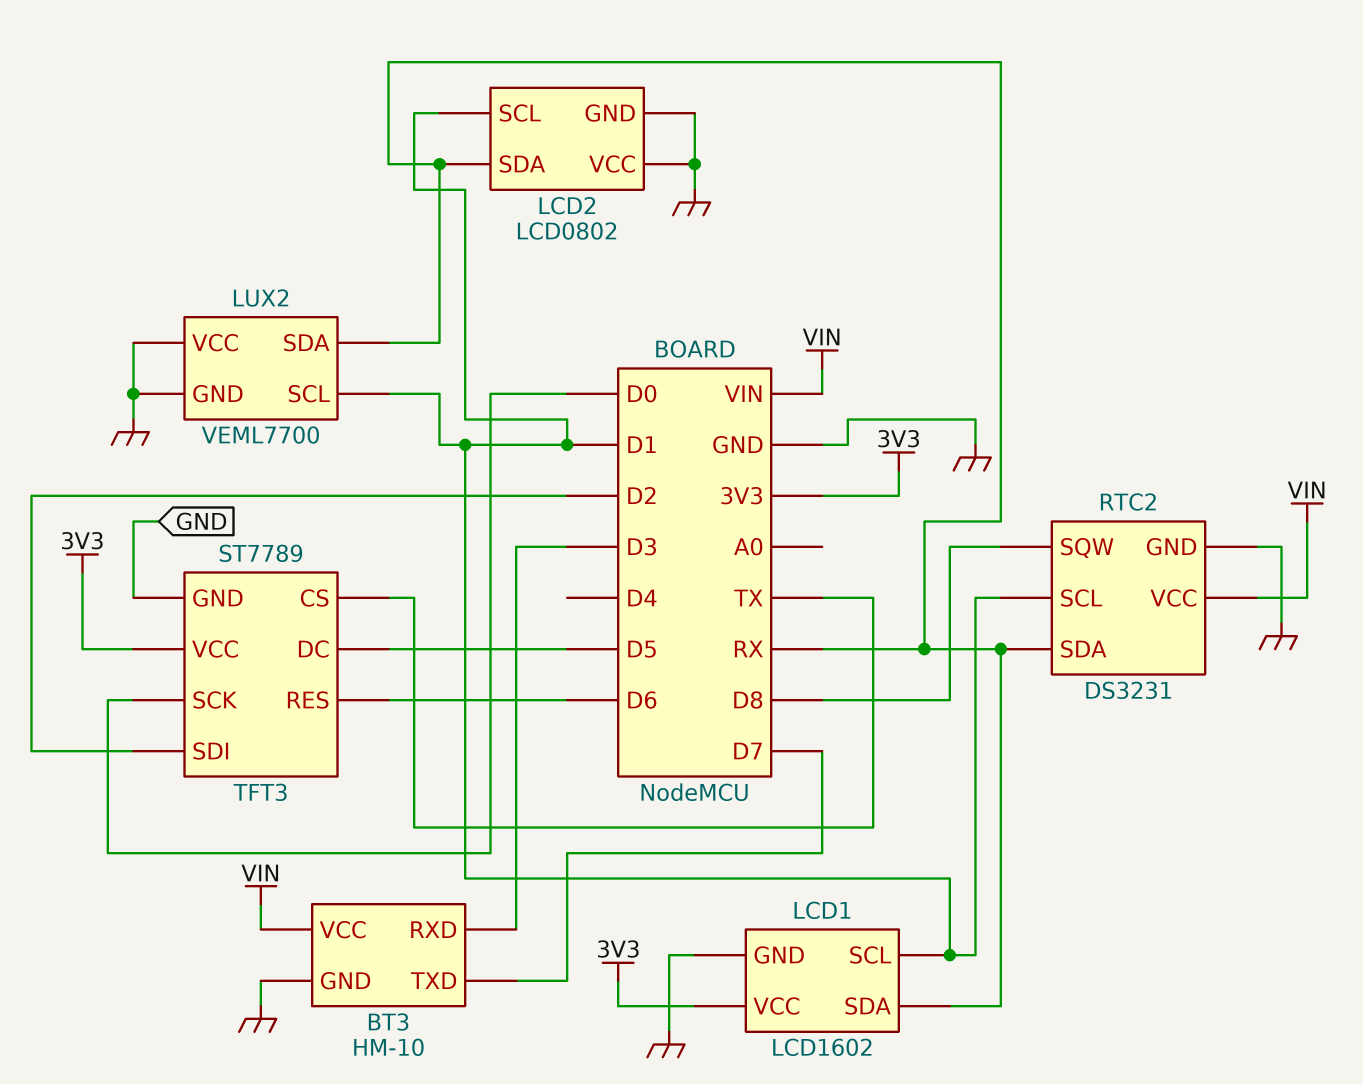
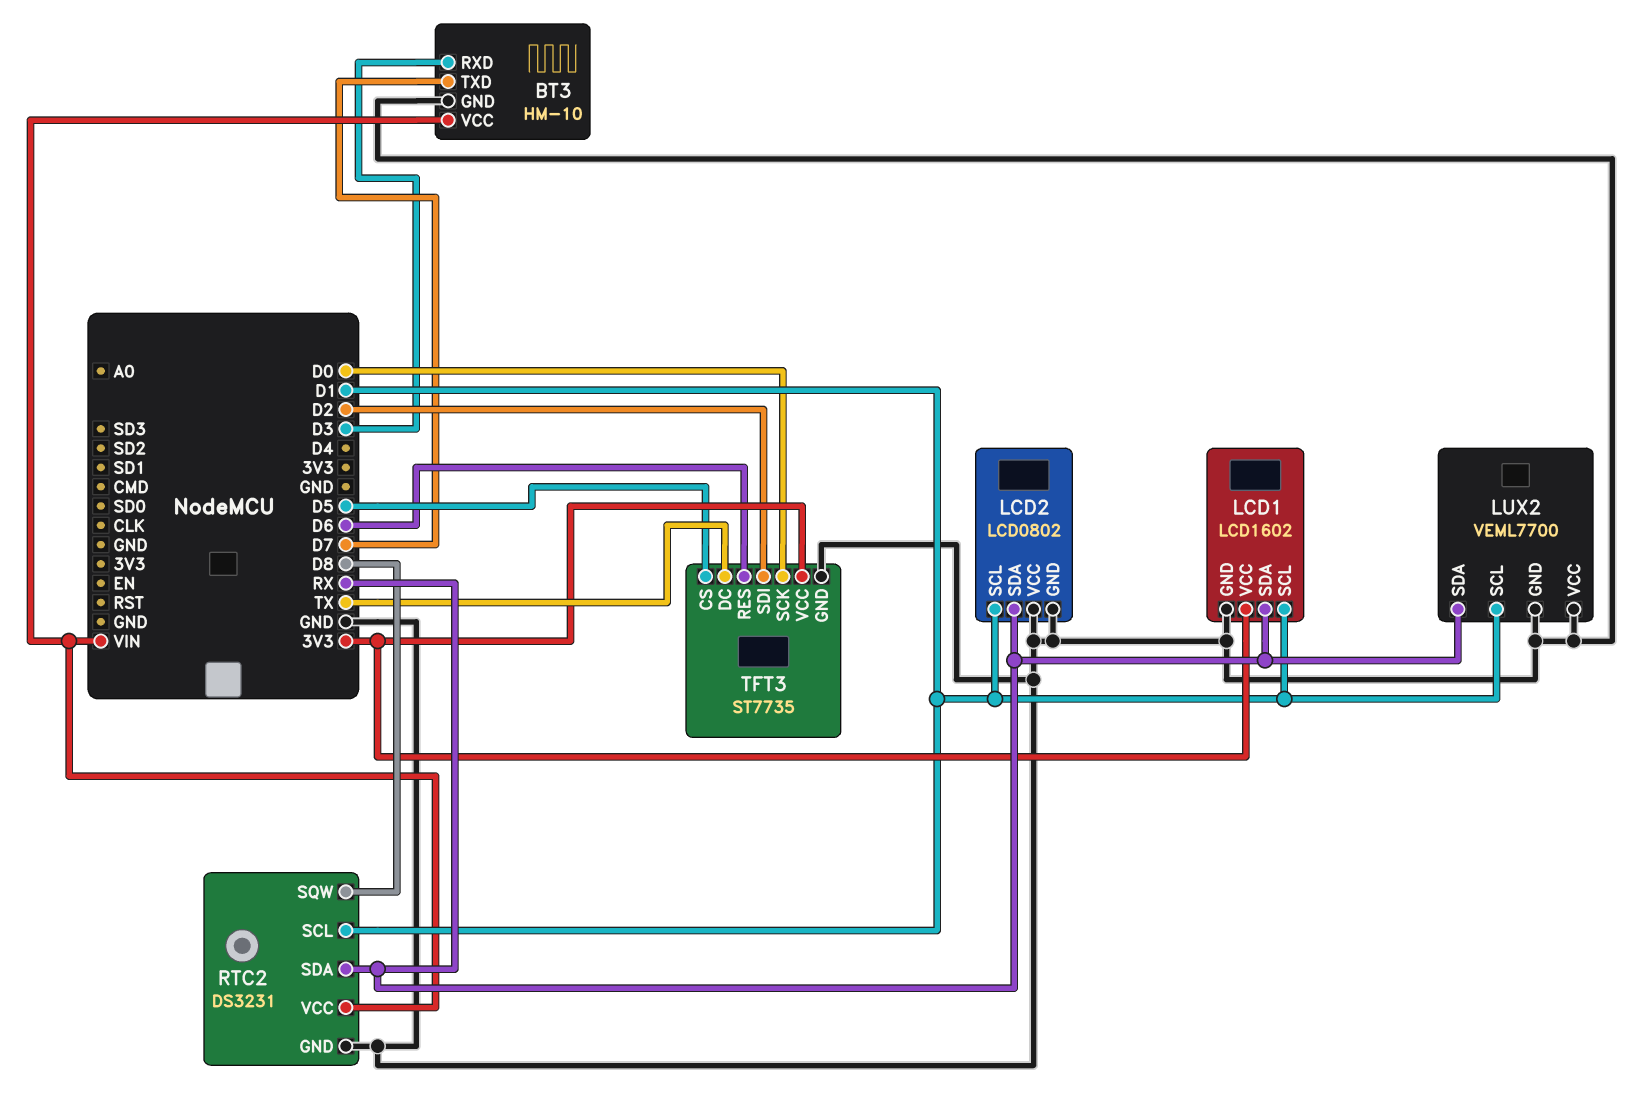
TFT3: ST7789 -> ST7735
TFT3 pin CS: TX -> D5
TFT3 pin DC: D5 -> TX

